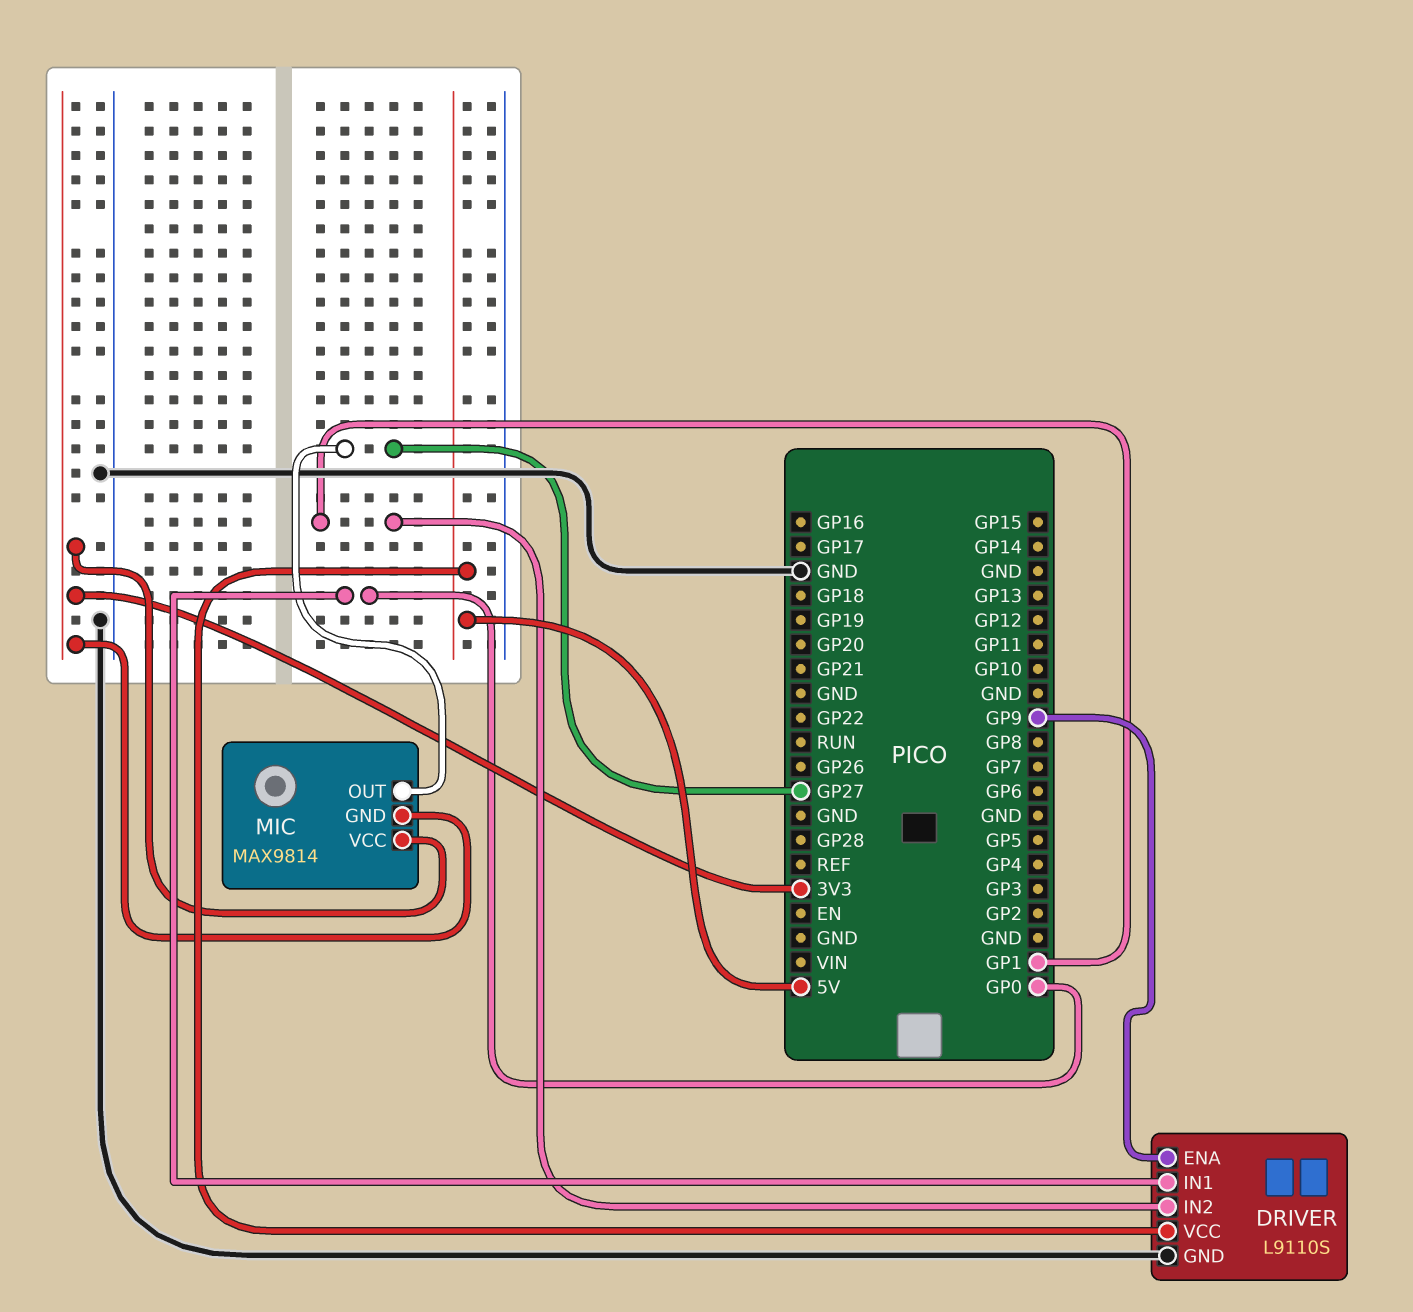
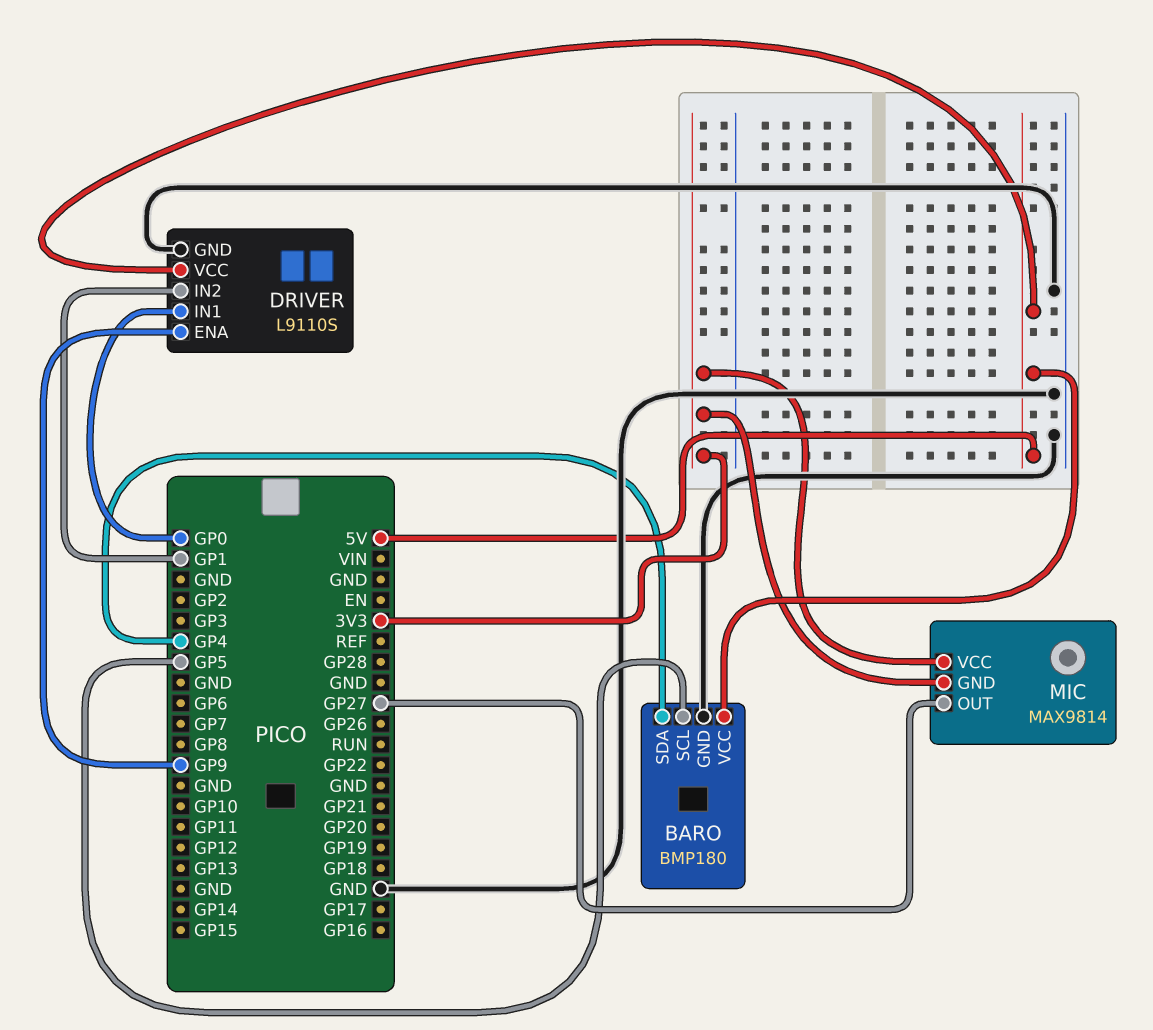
BARO: none -> BMP180
BARO pin GND: none -> GND
BARO pin SCL: none -> GP5
BARO pin SDA: none -> GP4
BARO pin VCC: none -> 5V

